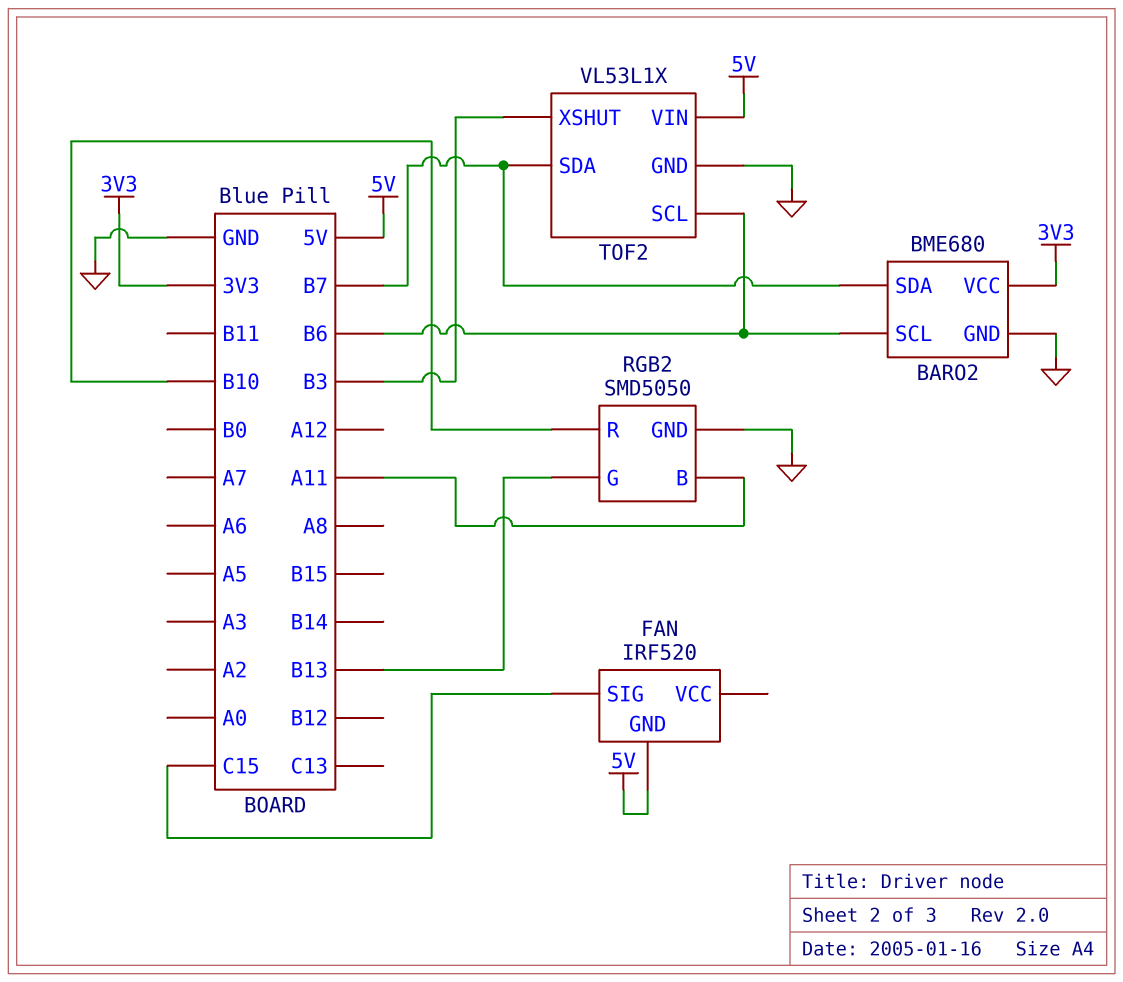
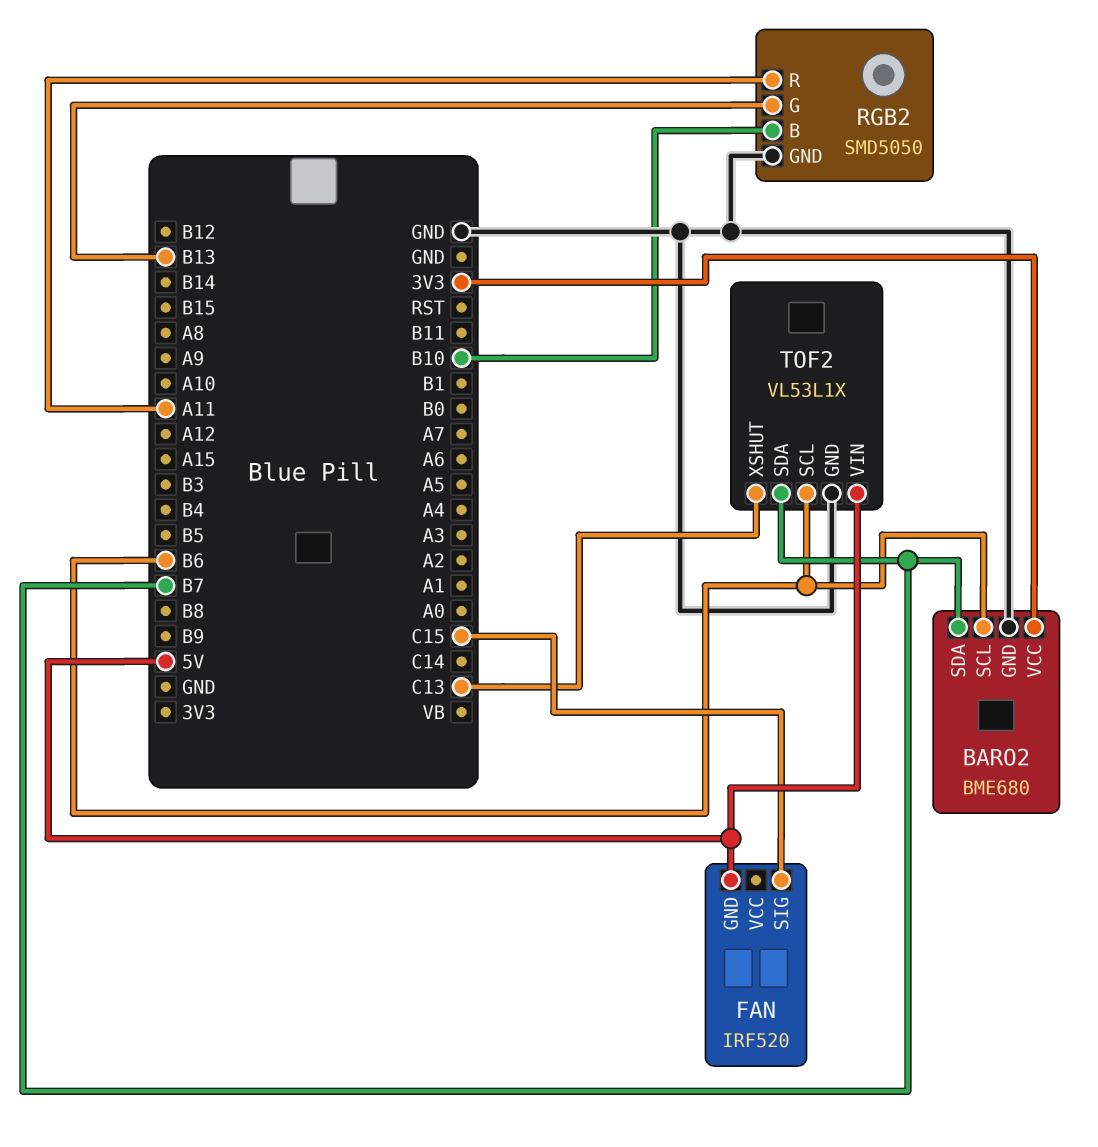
RGB2 pin B: A11 -> B10
RGB2 pin R: B10 -> A11
TOF2 pin XSHUT: B3 -> C13

